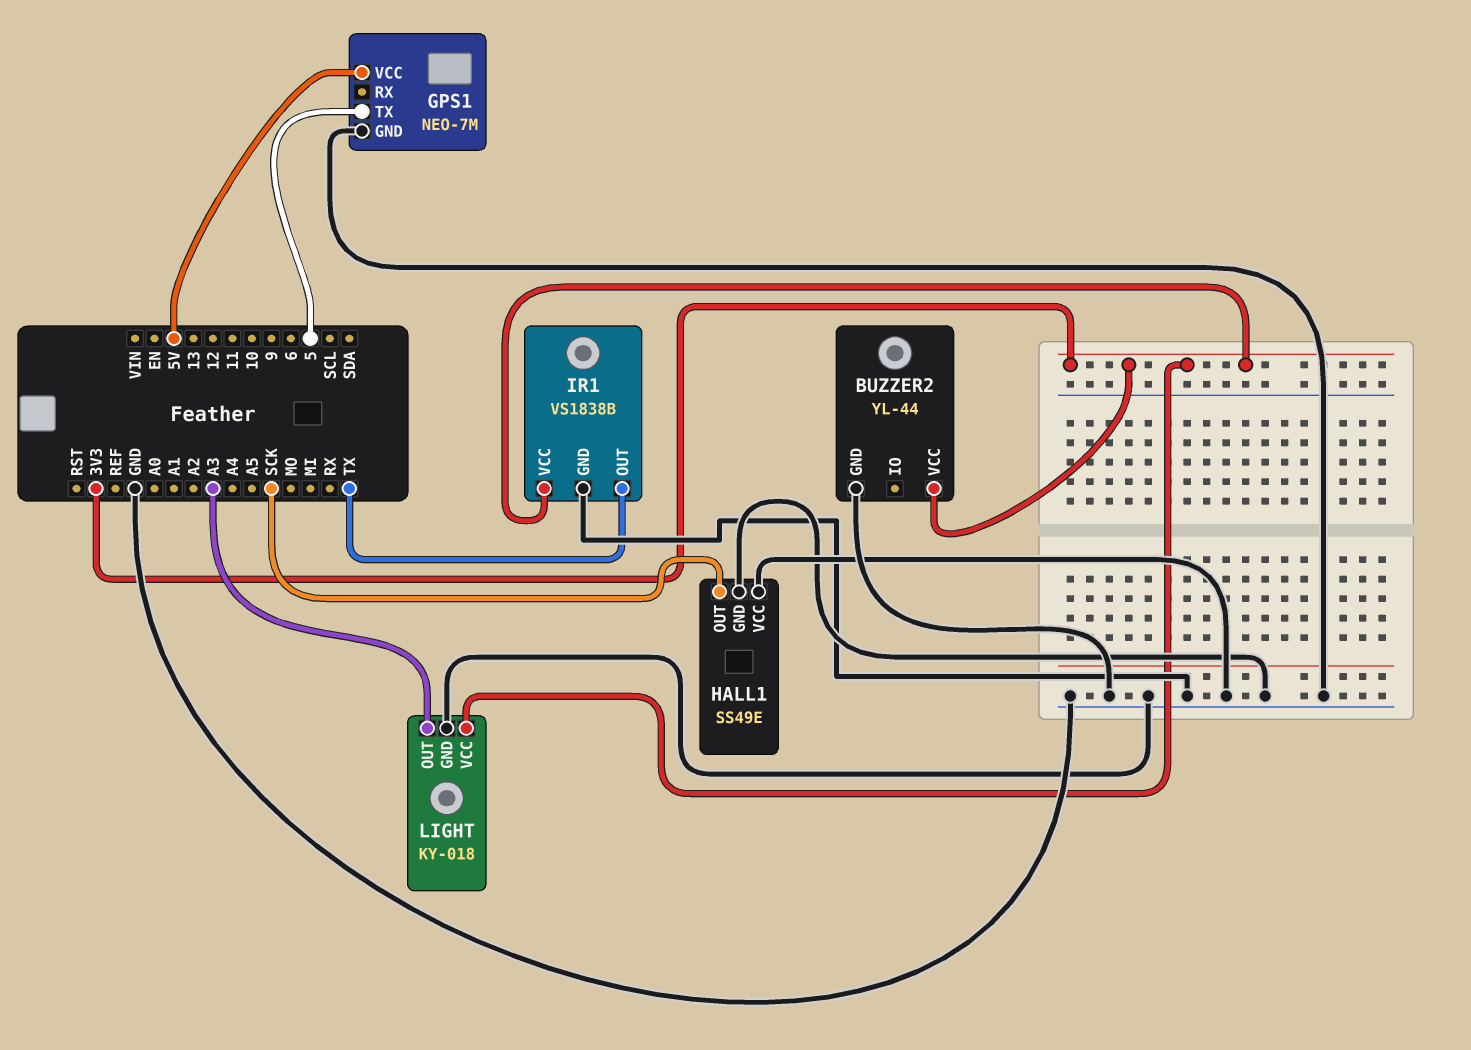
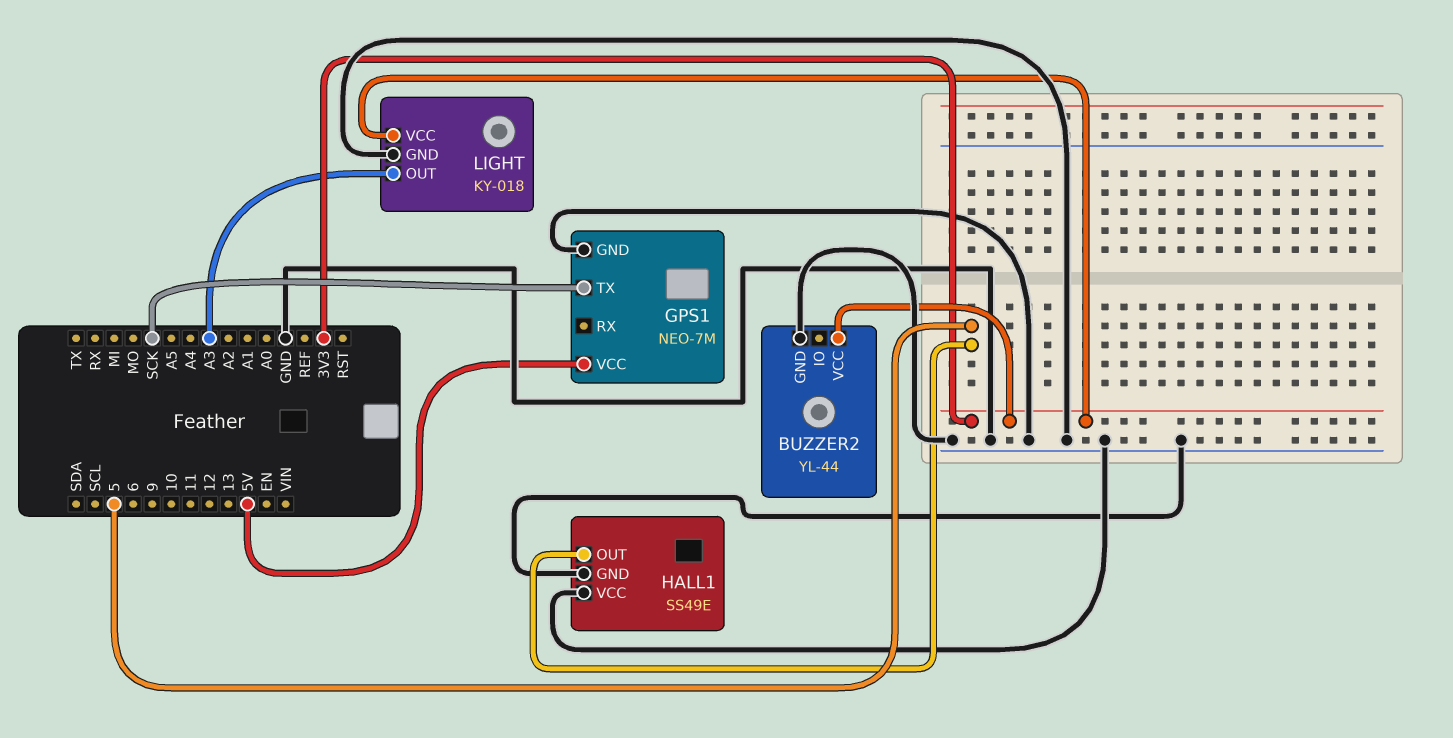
GPS1 pin TX: 5 -> SCK
HALL1 pin OUT: SCK -> 5
IR1: VS1838B -> none
IR1 pin GND: GND -> none
IR1 pin OUT: TX -> none
IR1 pin VCC: 3V3 -> none

